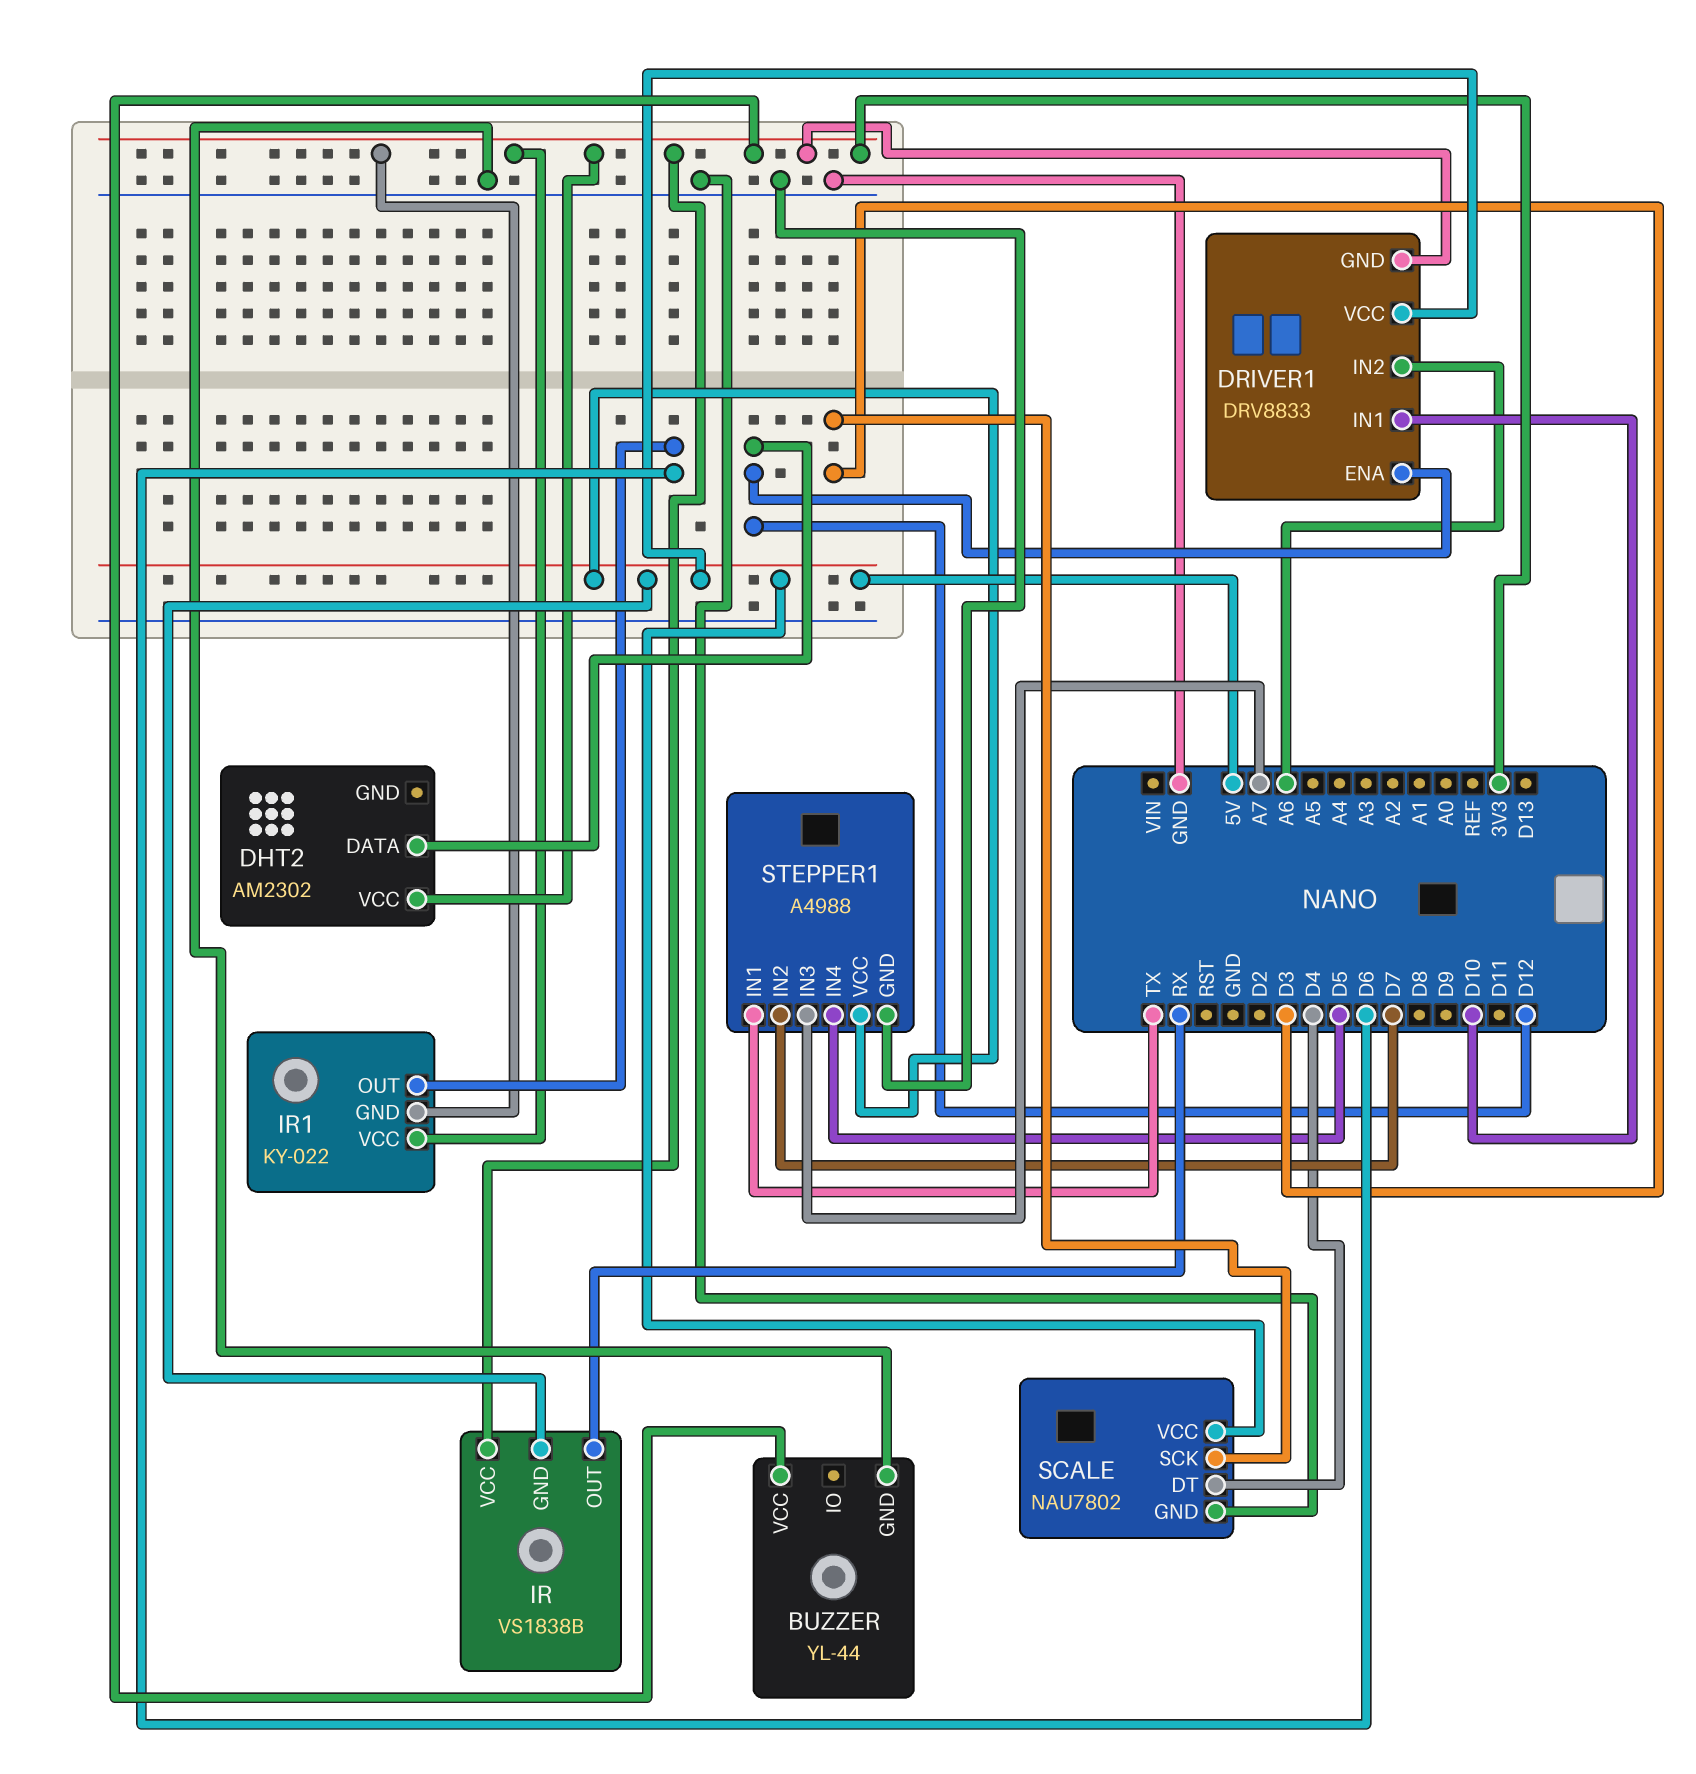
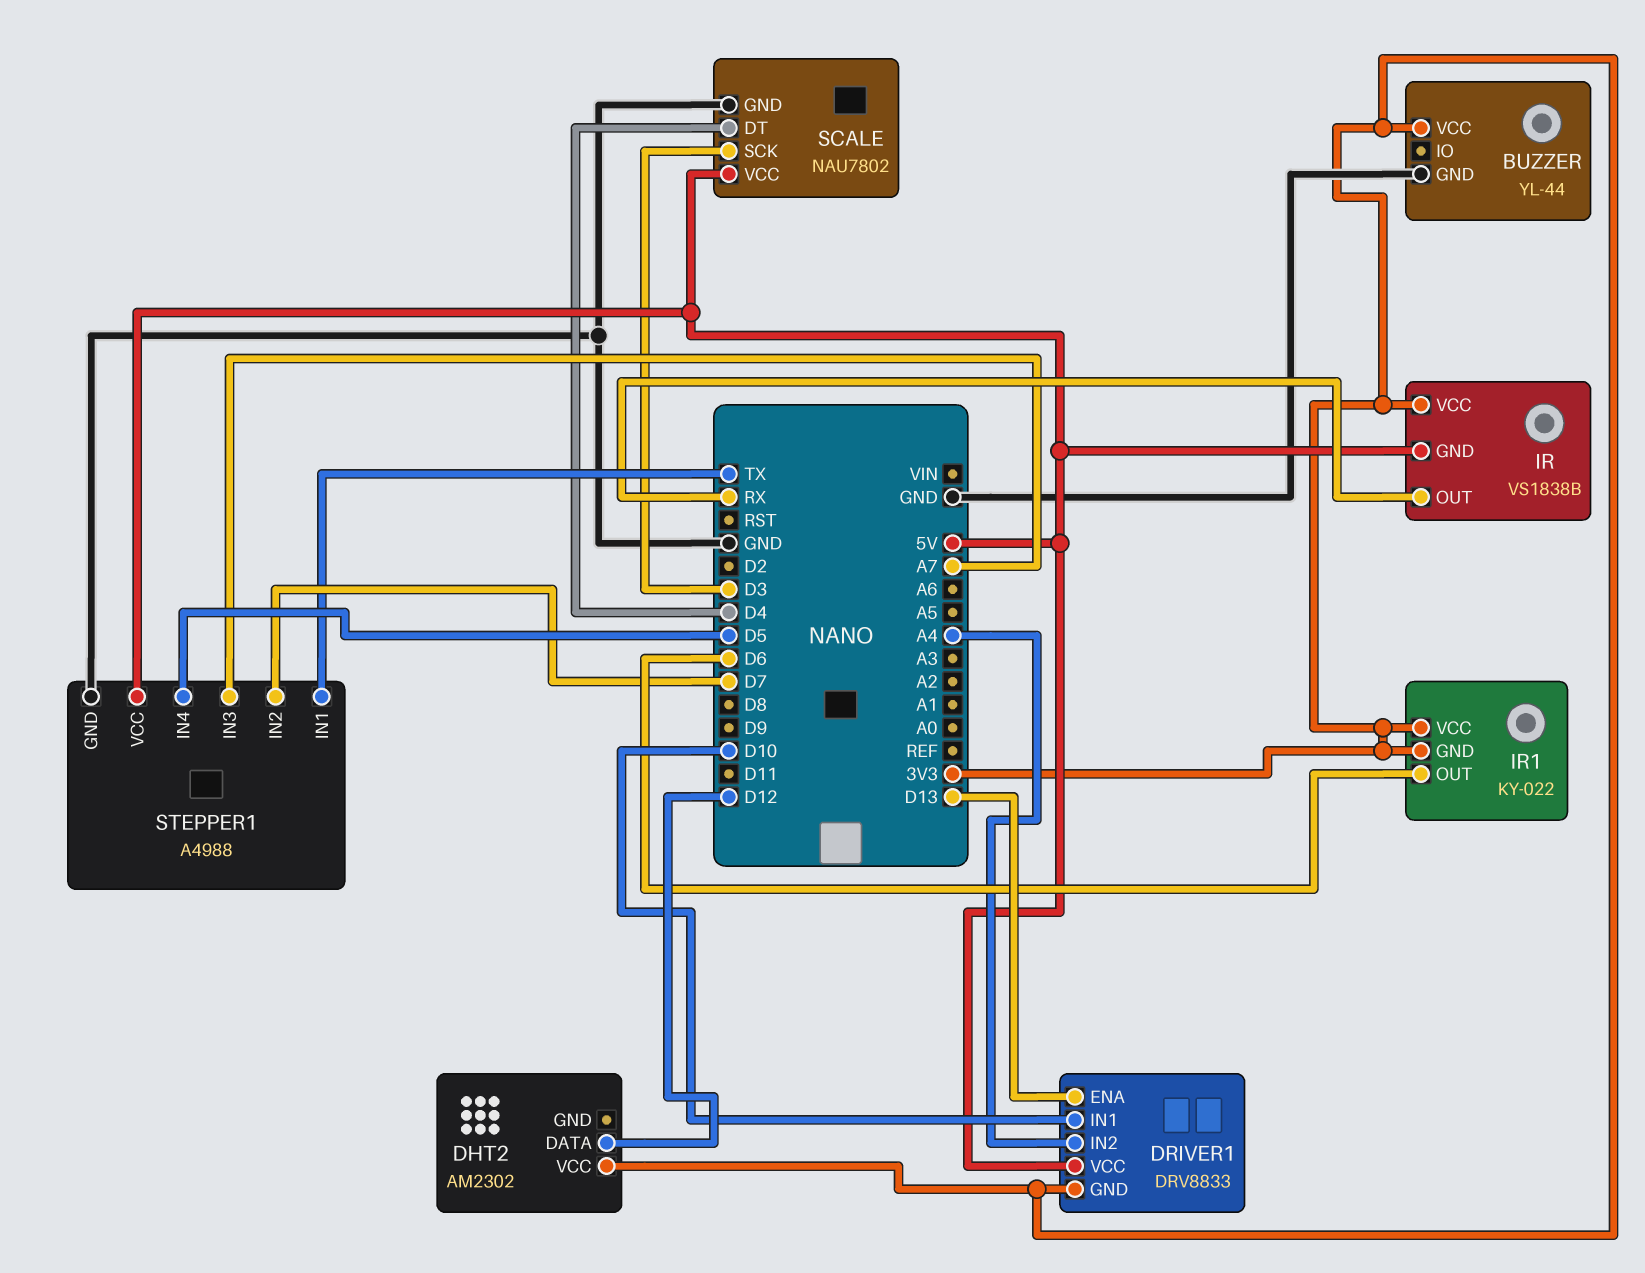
DRIVER1 pin ENA: D12 -> D13
DRIVER1 pin IN2: A6 -> A4

